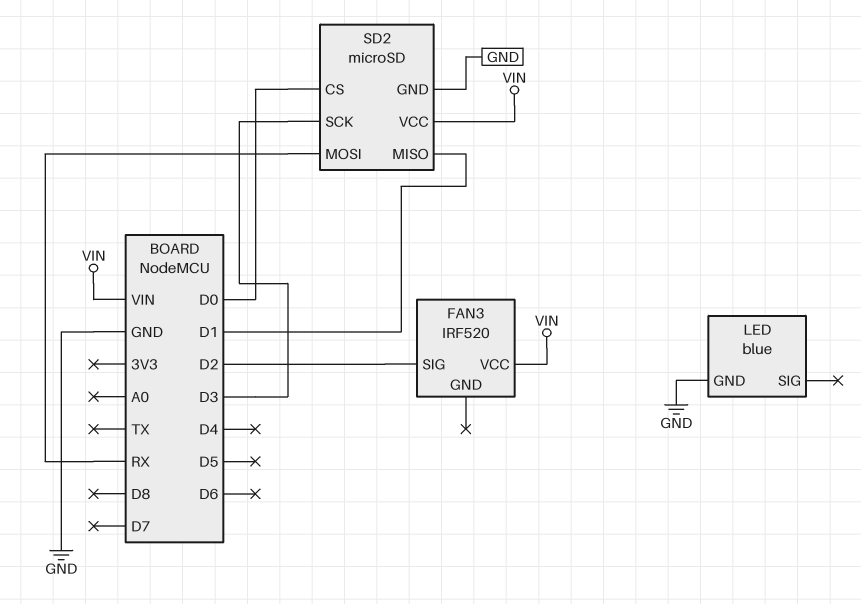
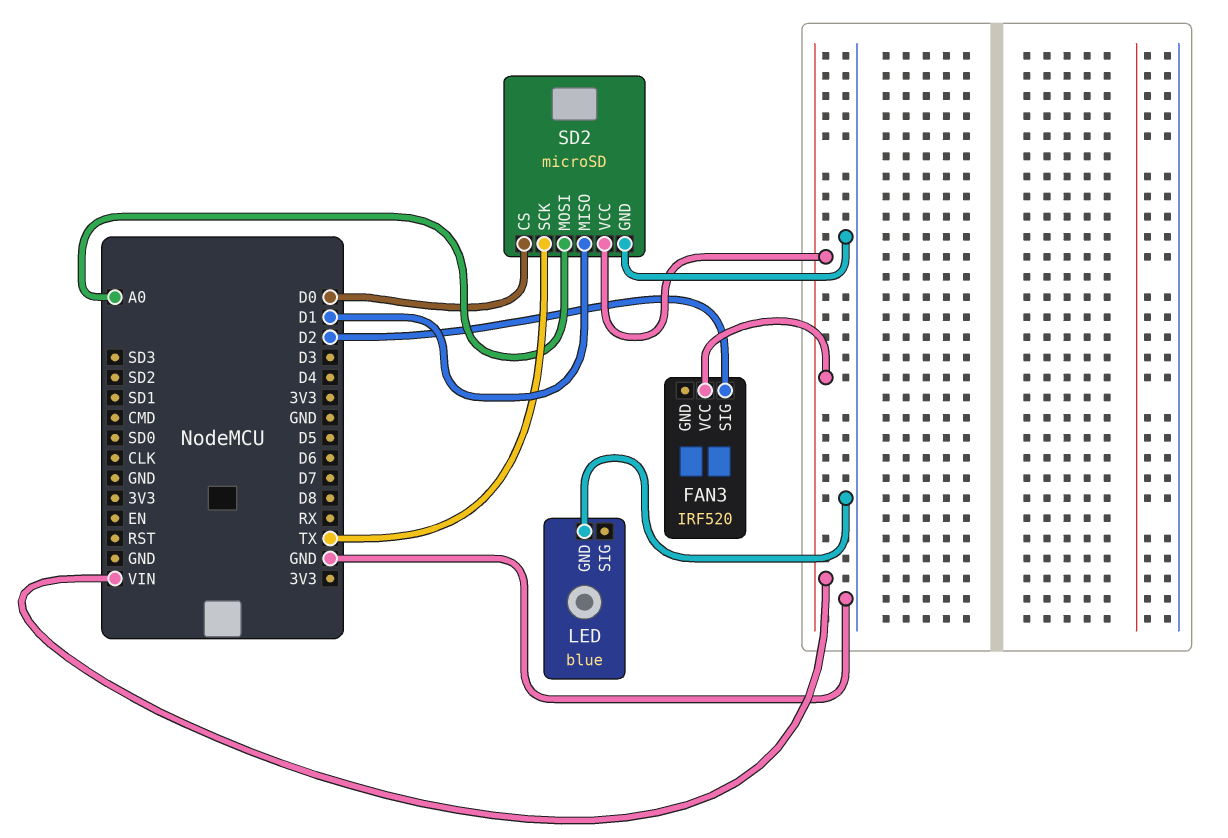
SD2 pin MOSI: RX -> A0
SD2 pin SCK: D3 -> TX

